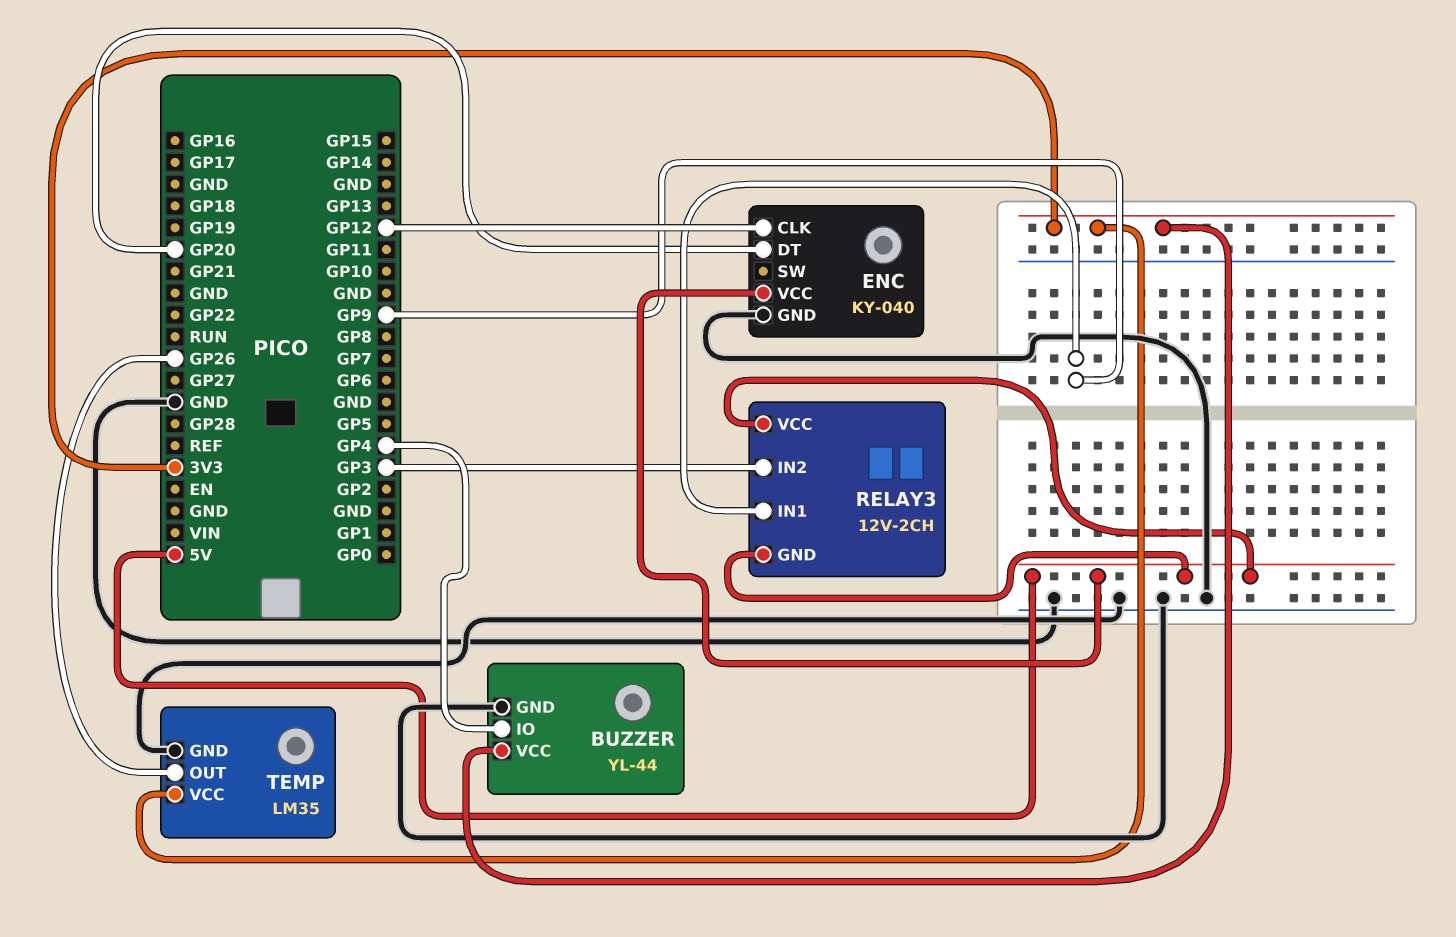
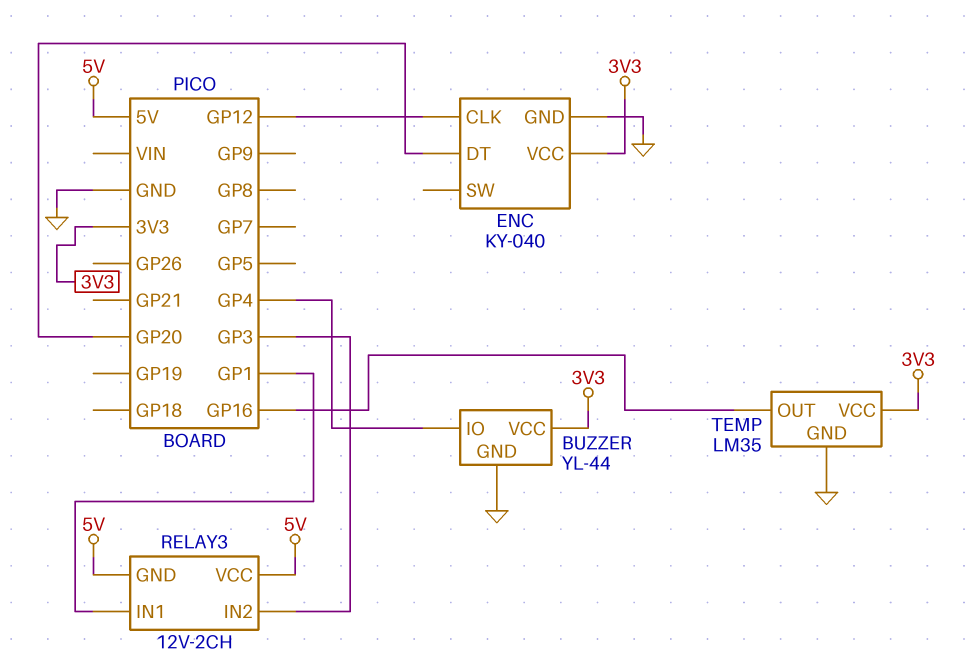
ENC pin VCC: 5V -> 3V3
RELAY3 pin IN1: GP9 -> GP1
TEMP pin OUT: GP26 -> GP16

